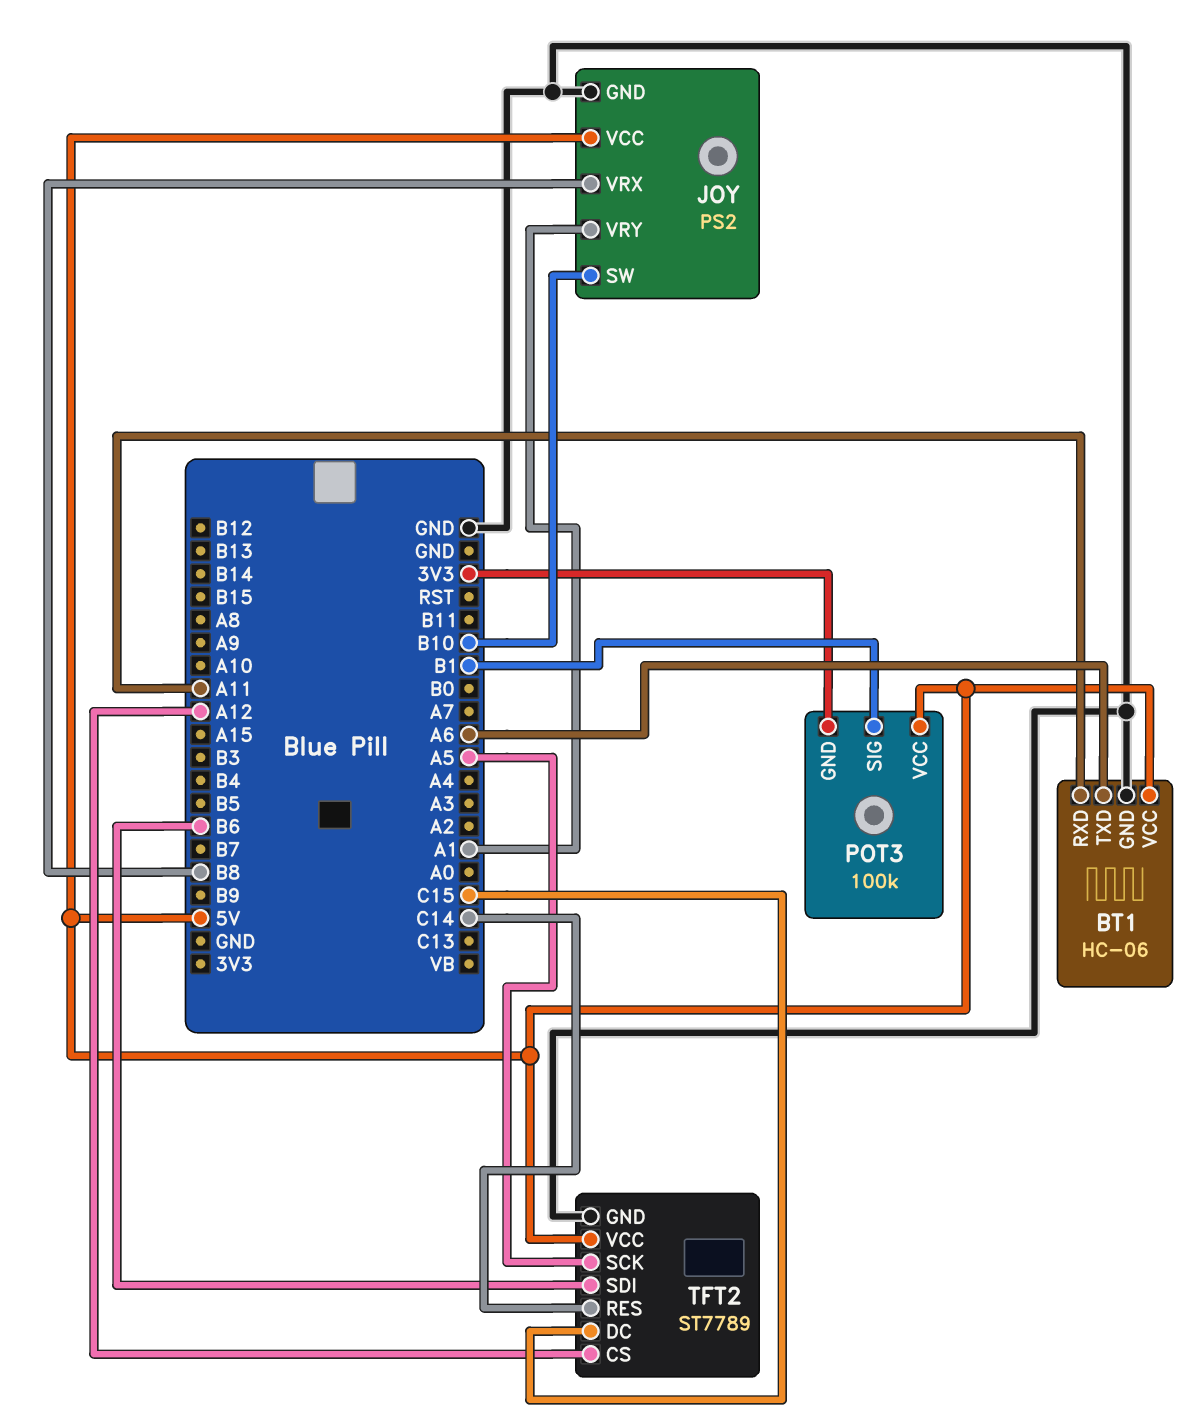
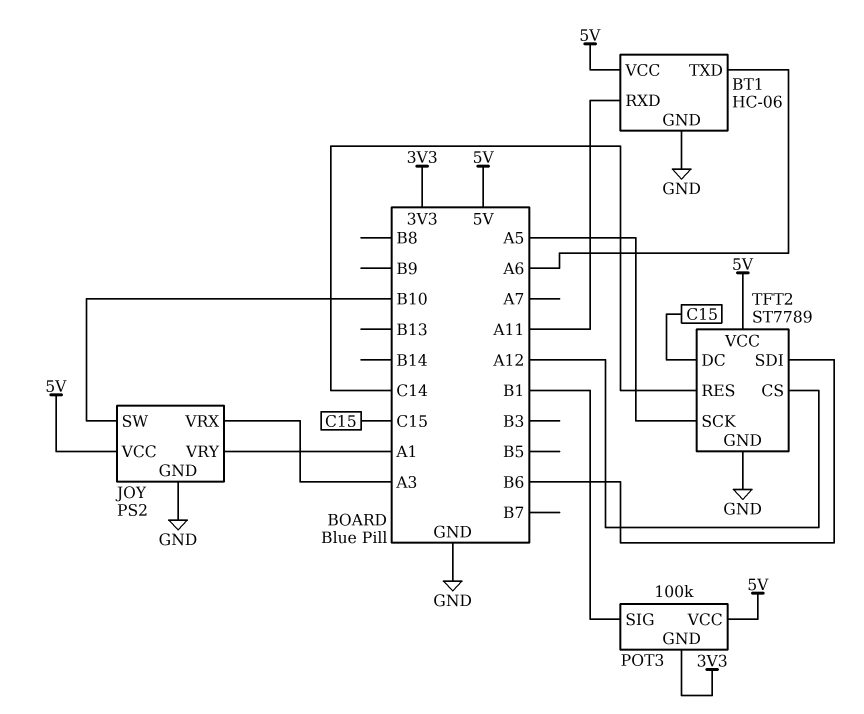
JOY pin VRX: B8 -> A3

